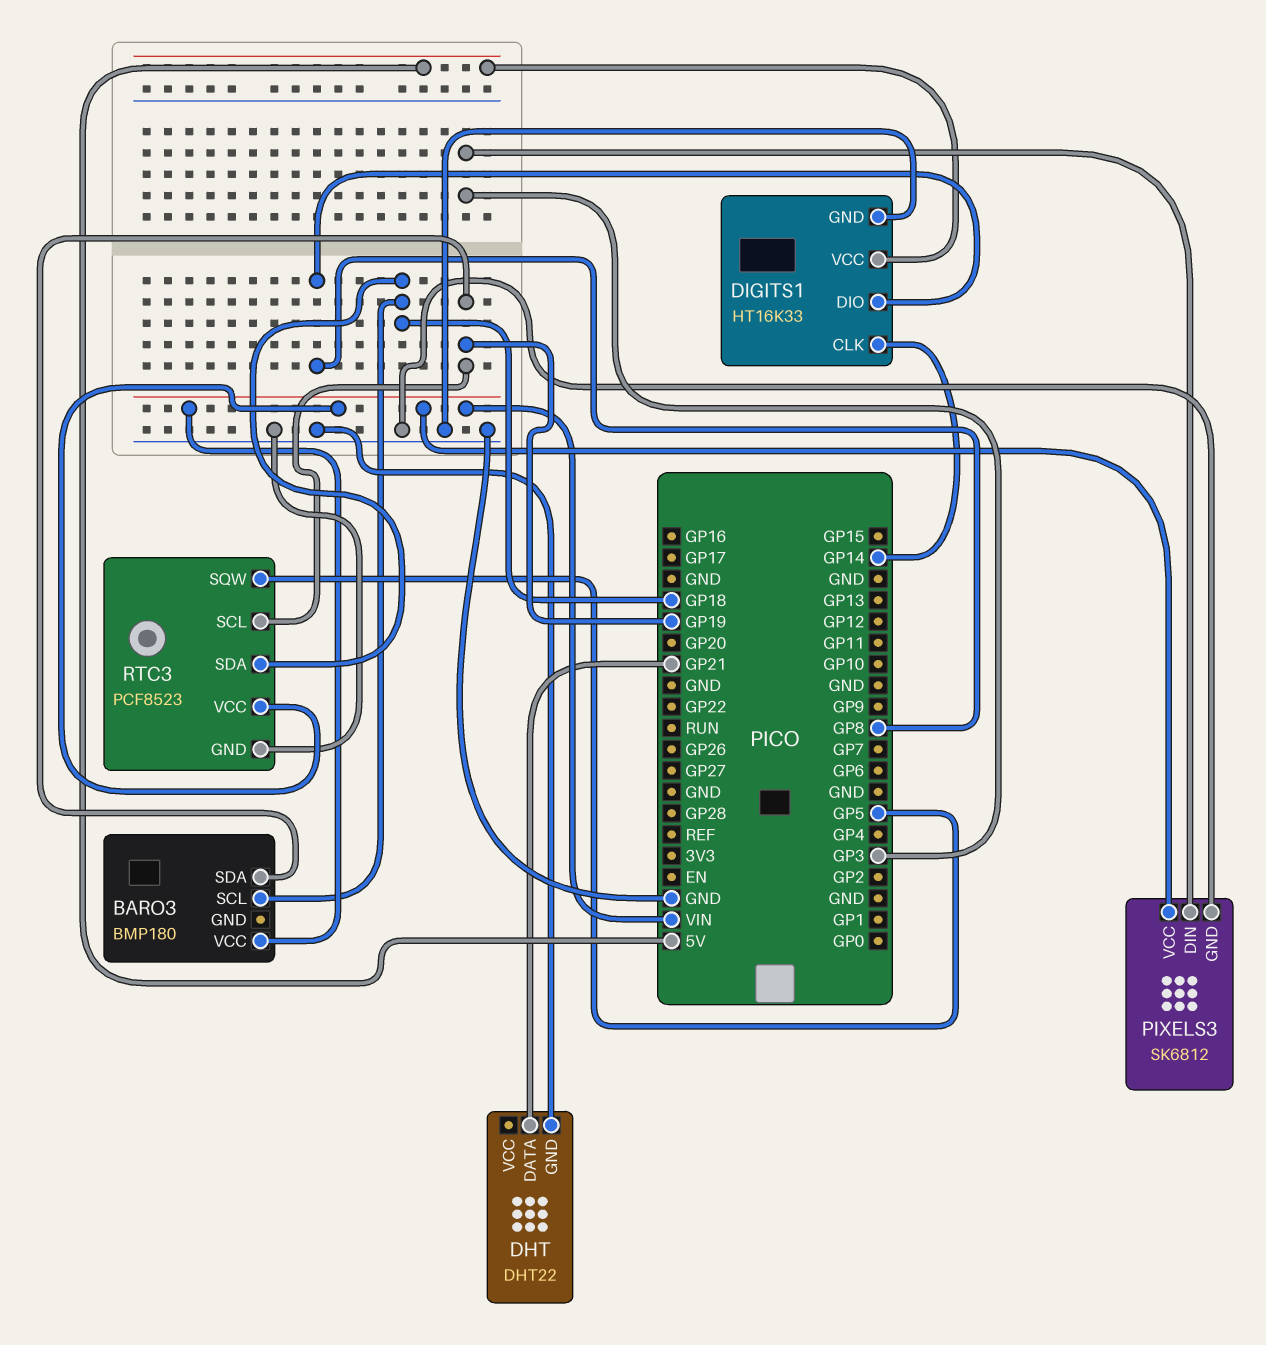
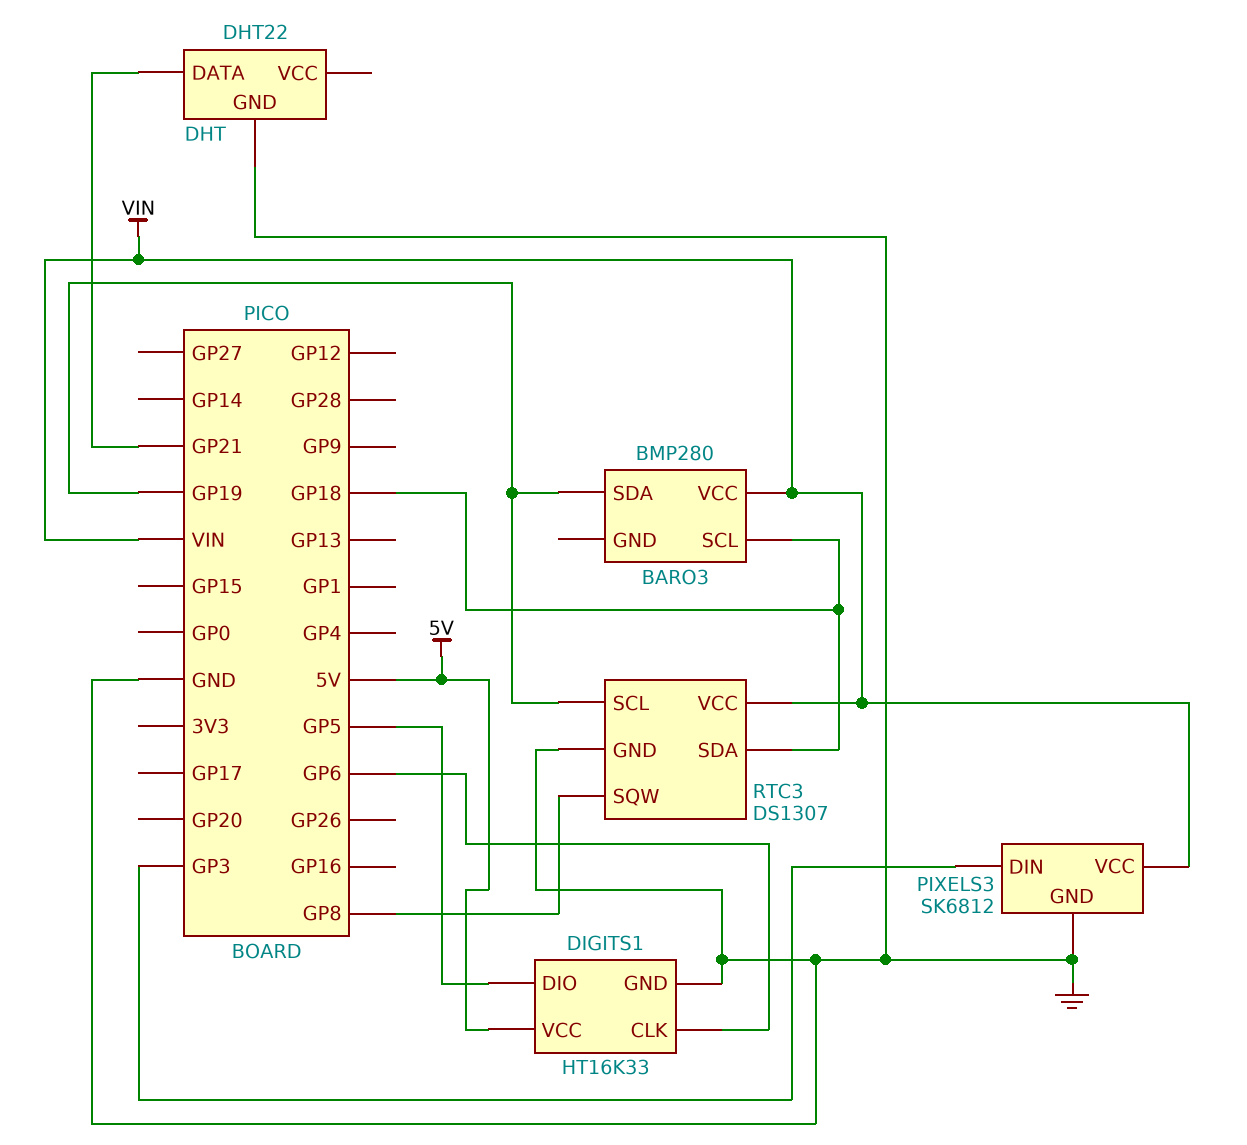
BARO3: BMP180 -> BMP280
DIGITS1 pin CLK: GP14 -> GP6
DIGITS1 pin DIO: GP8 -> GP5
RTC3: PCF8523 -> DS1307
RTC3 pin SQW: GP5 -> GP8

